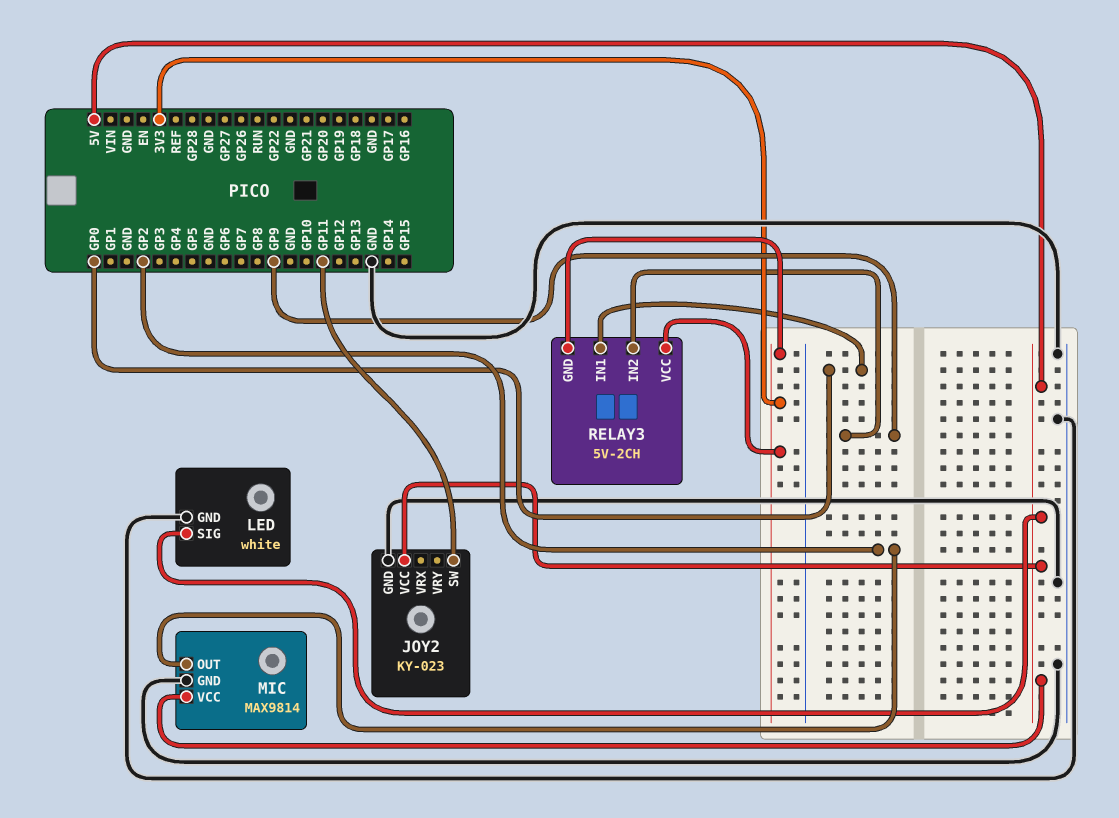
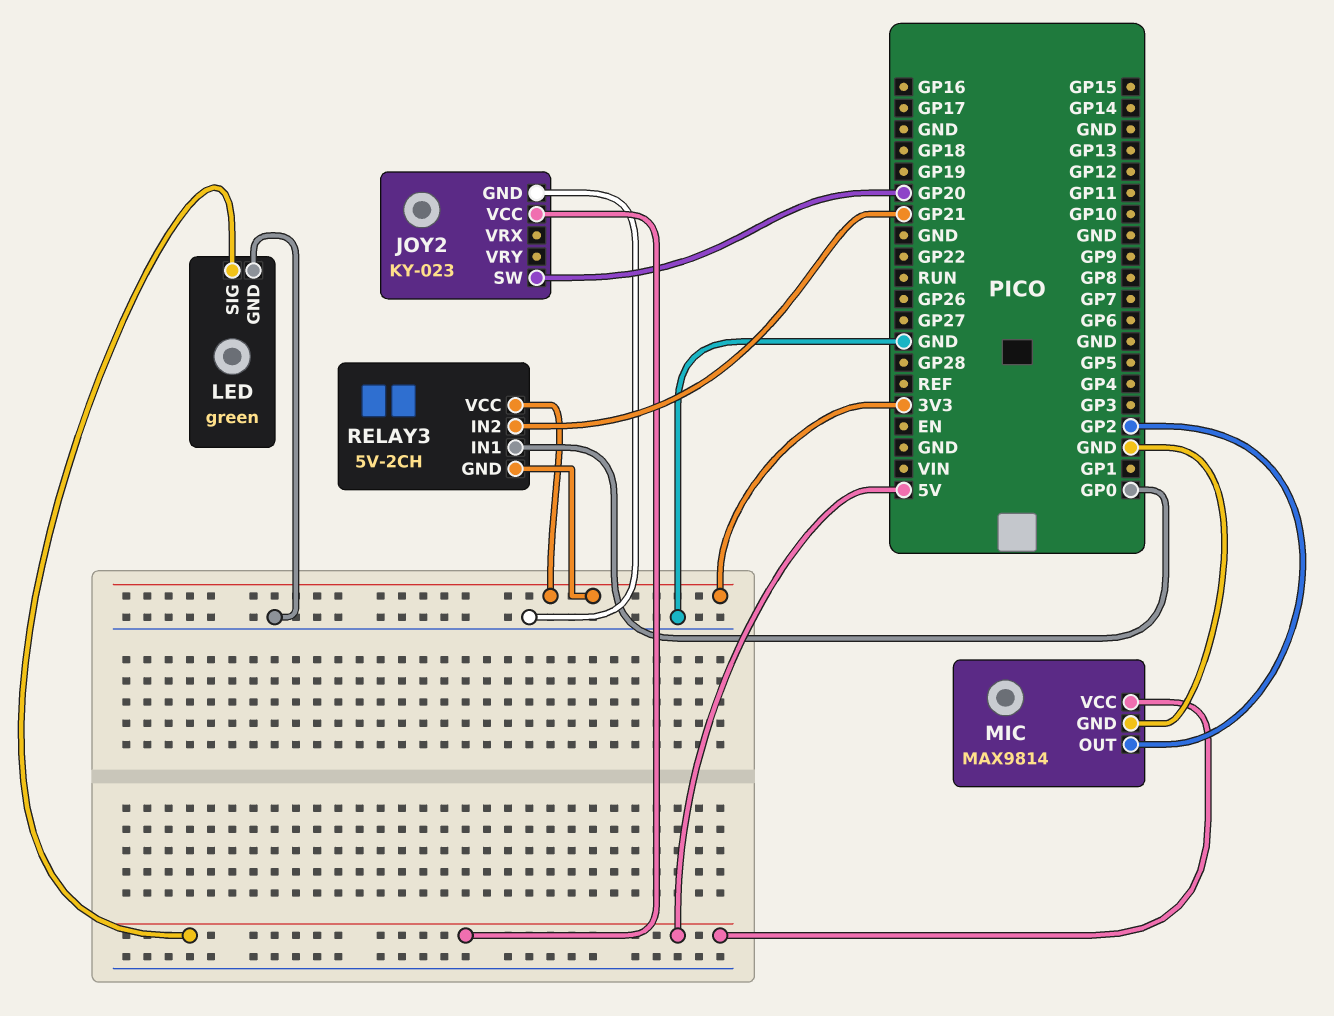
JOY2 pin SW: GP11 -> GP20
LED: white -> green
RELAY3 pin IN2: GP9 -> GP21

